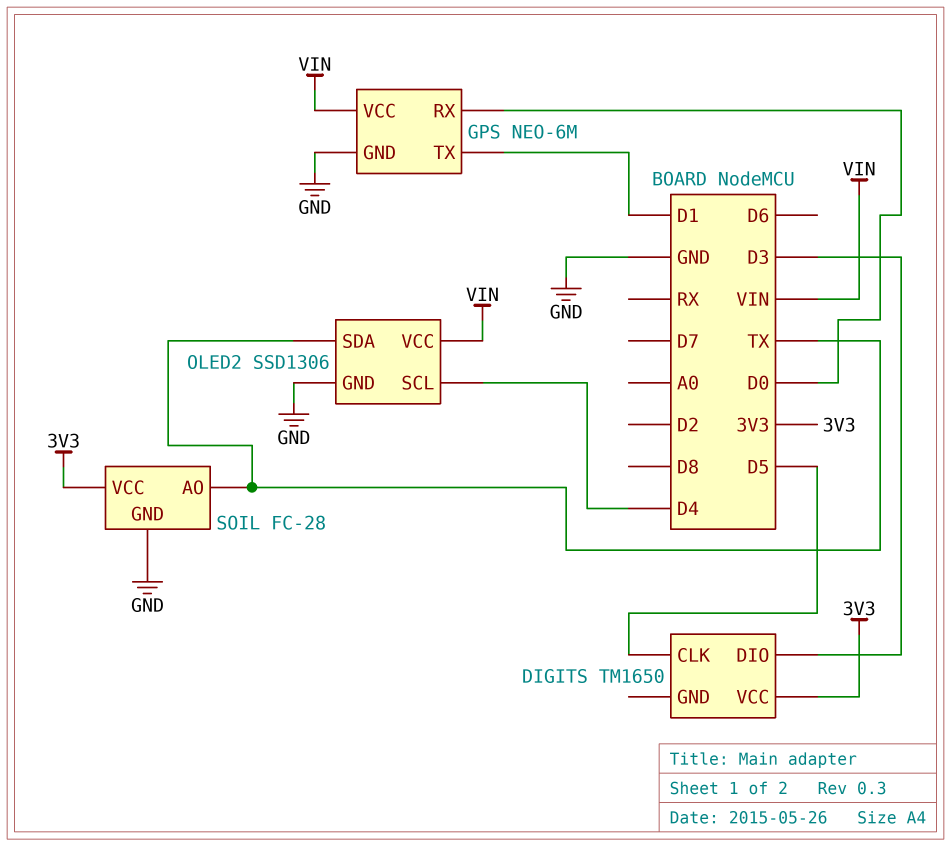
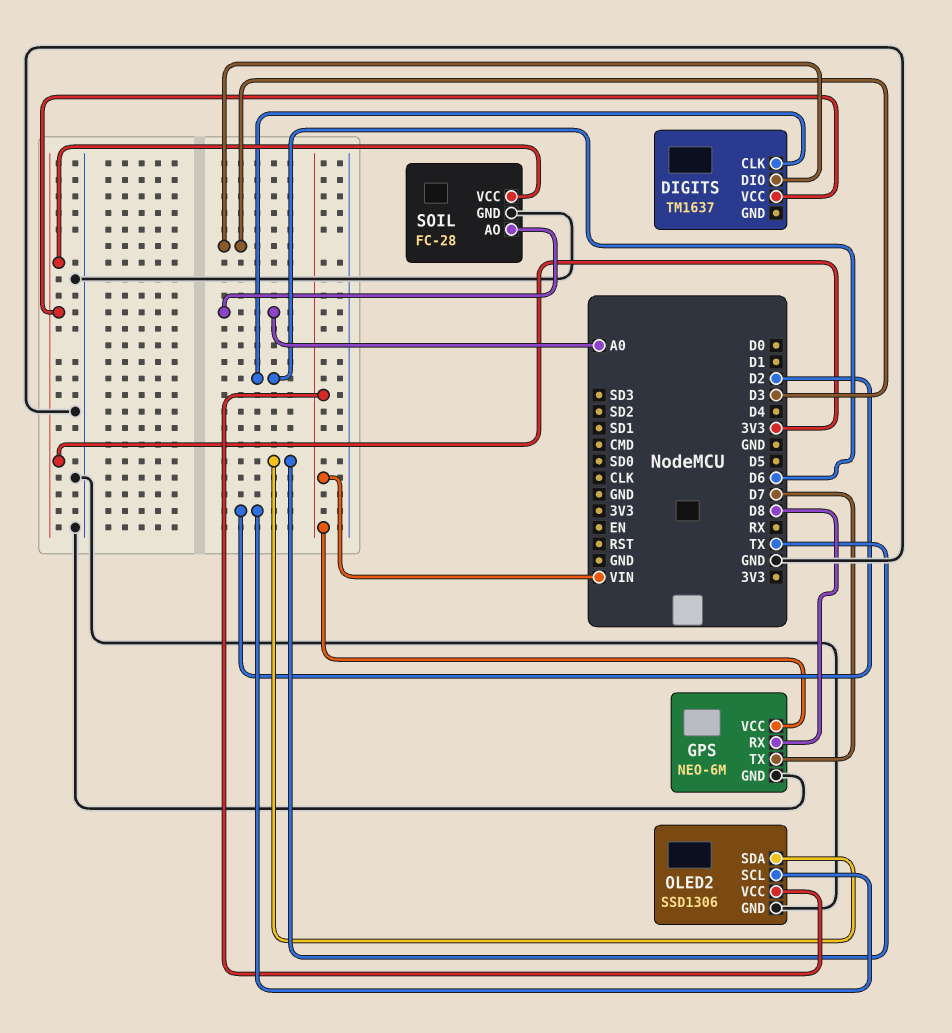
DIGITS: TM1650 -> TM1637
DIGITS pin CLK: D5 -> D6
GPS pin RX: D0 -> D8
GPS pin TX: D1 -> D7
OLED2 pin SCL: D4 -> D2
SOIL pin AO: TX -> A0

